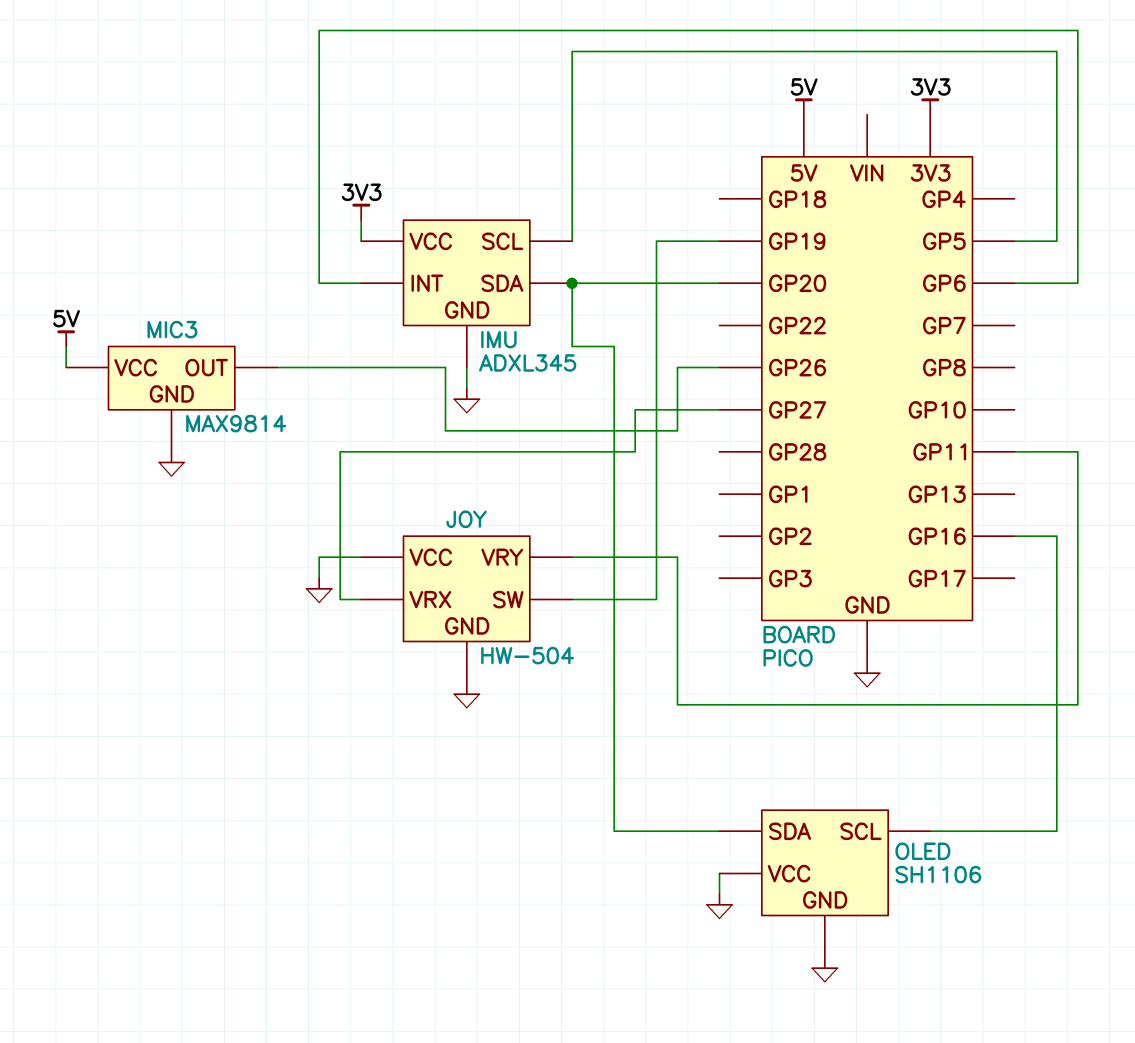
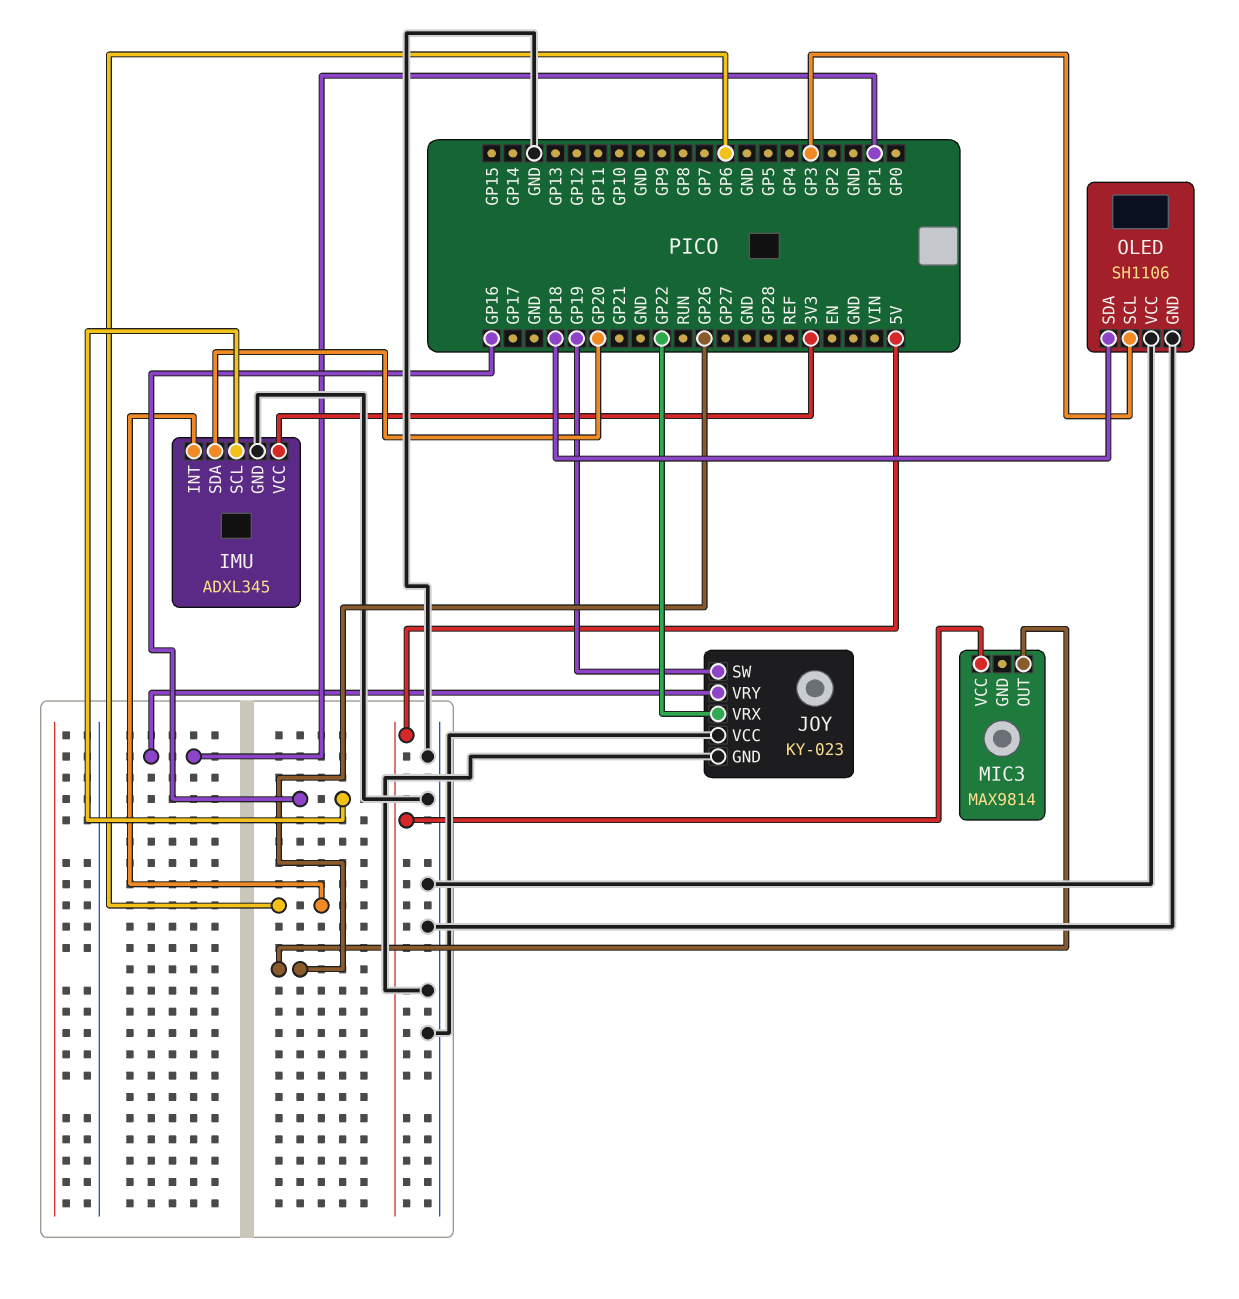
IMU pin SCL: GP5 -> GP16
JOY: HW-504 -> KY-023
JOY pin VRX: GP27 -> GP22
JOY pin VRY: GP11 -> GP1
MIC3 pin GND: GND -> none
OLED pin SCL: GP16 -> GP3
OLED pin SDA: GP20 -> GP18

